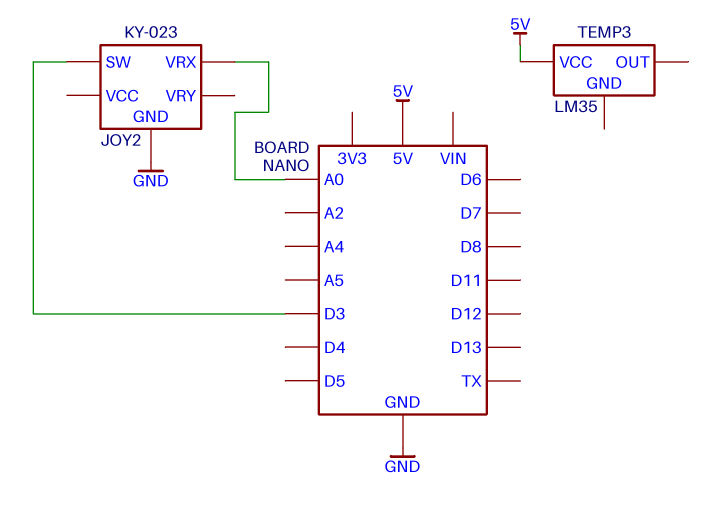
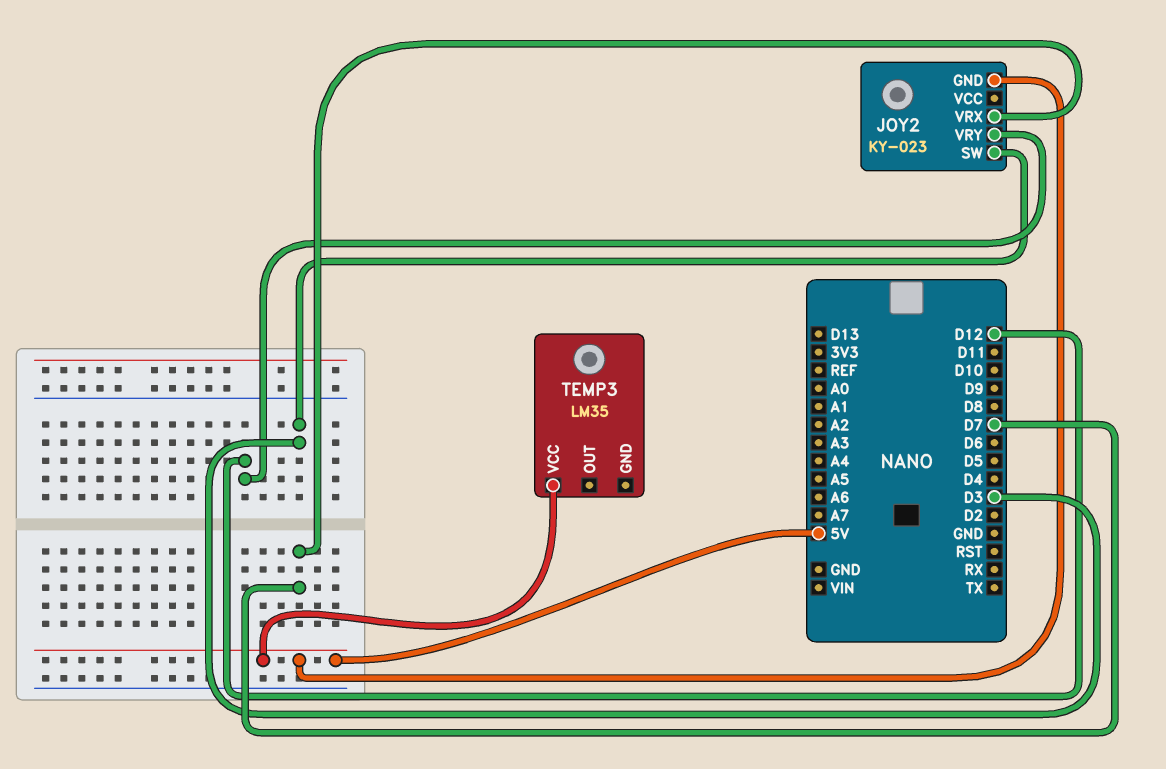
JOY2 pin GND: GND -> 5V
JOY2 pin VRX: A0 -> D7
JOY2 pin VRY: none -> D12

